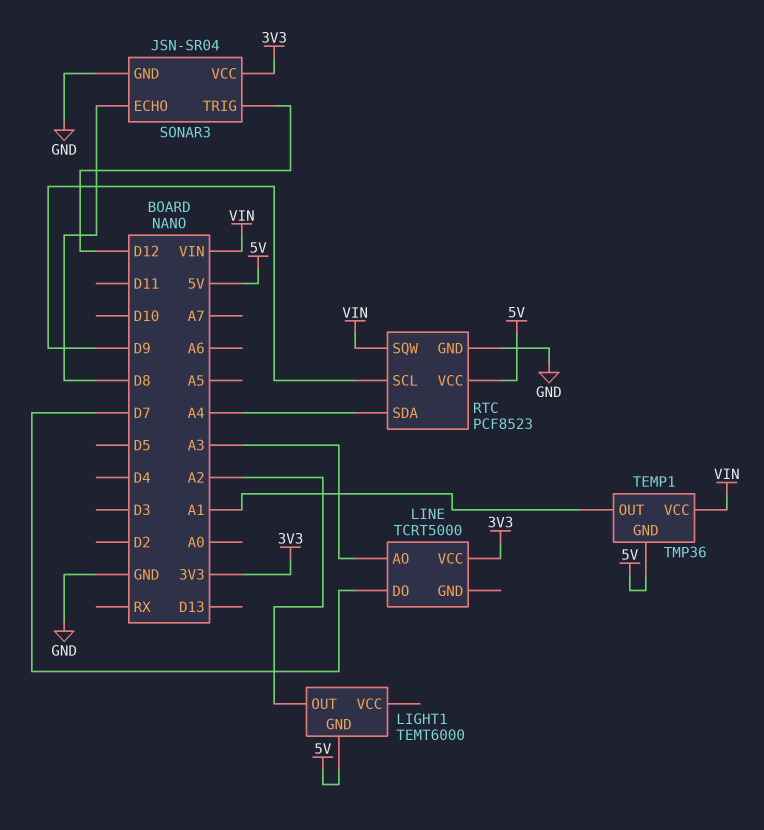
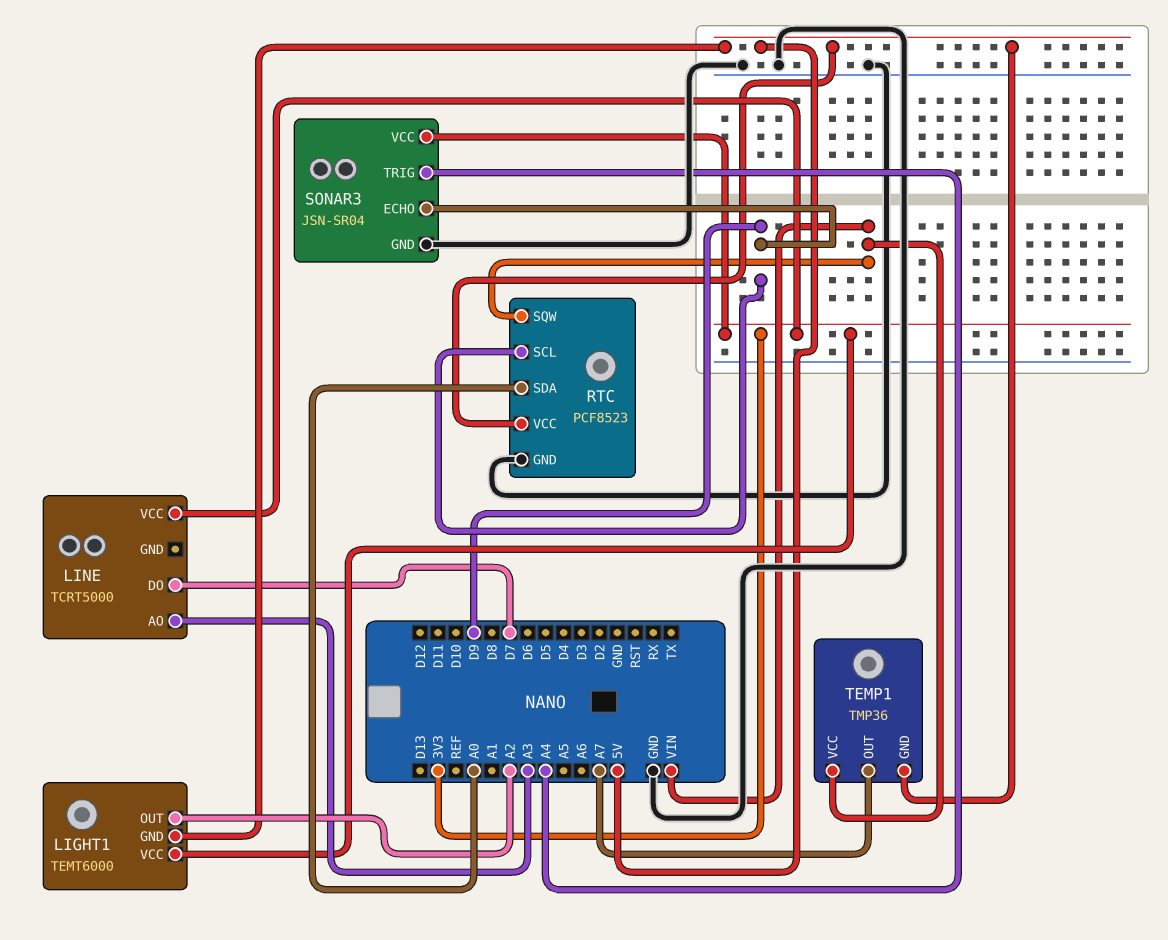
LIGHT1 pin VCC: none -> 3V3
RTC pin SDA: A4 -> A0
SONAR3 pin ECHO: D8 -> D9
SONAR3 pin TRIG: D12 -> A4
TEMP1 pin OUT: A1 -> A7

